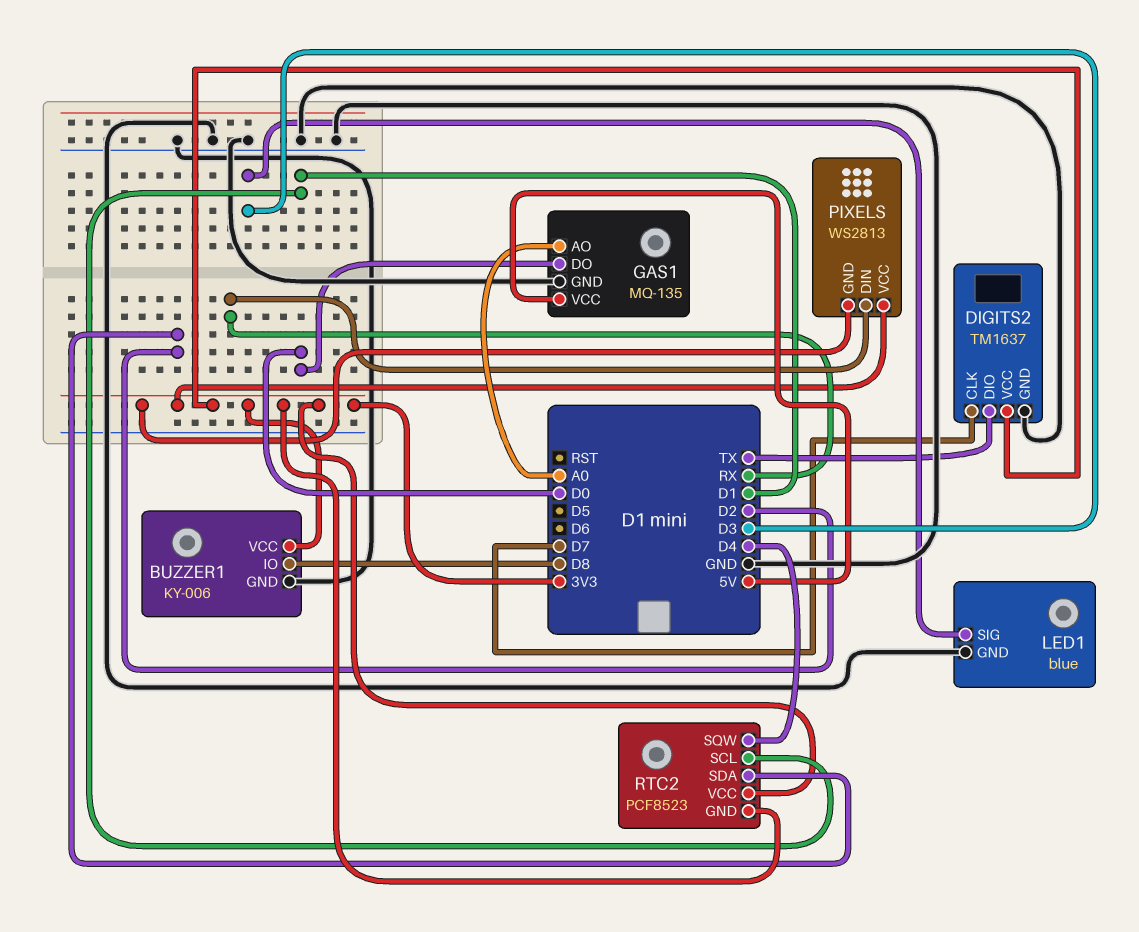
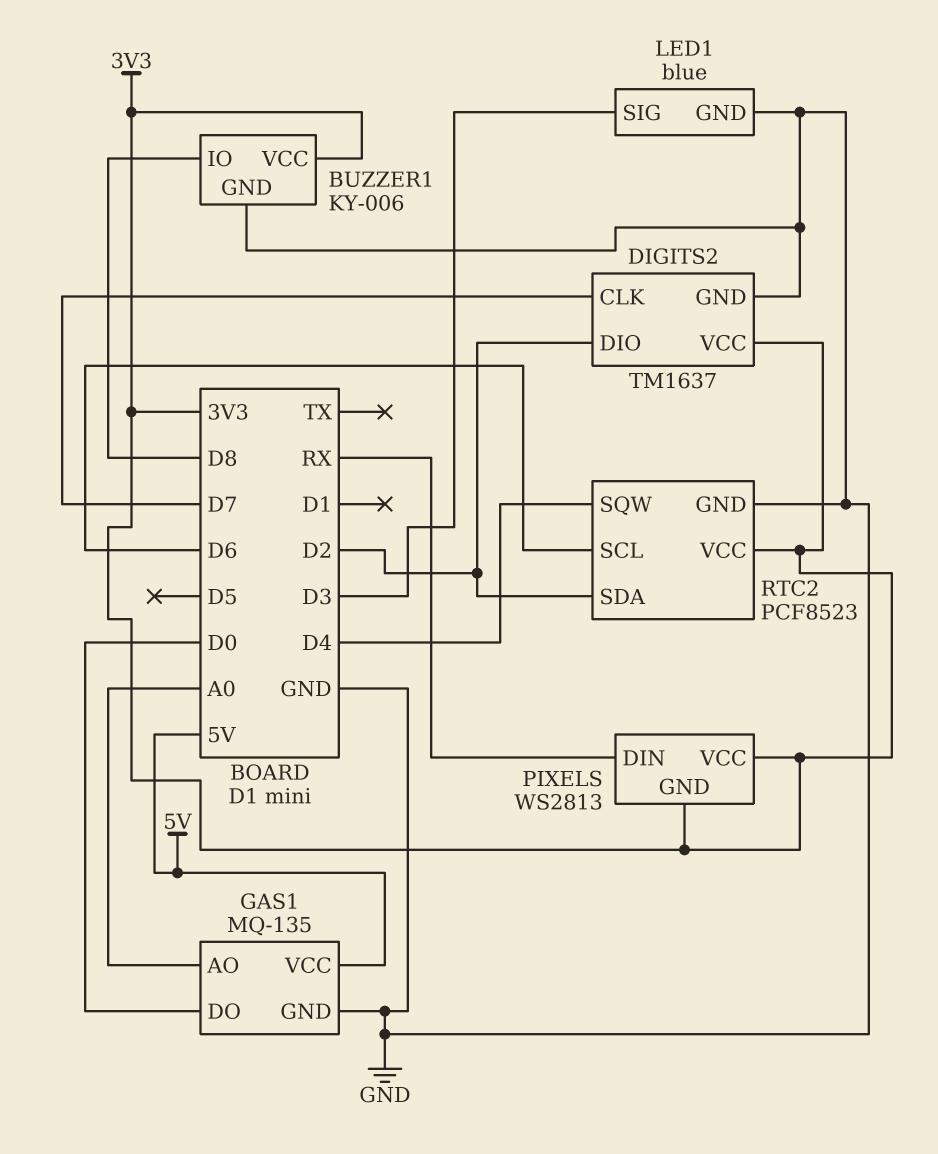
DIGITS2 pin DIO: TX -> D2
RTC2 pin GND: 3V3 -> GND
RTC2 pin SCL: D1 -> D6

